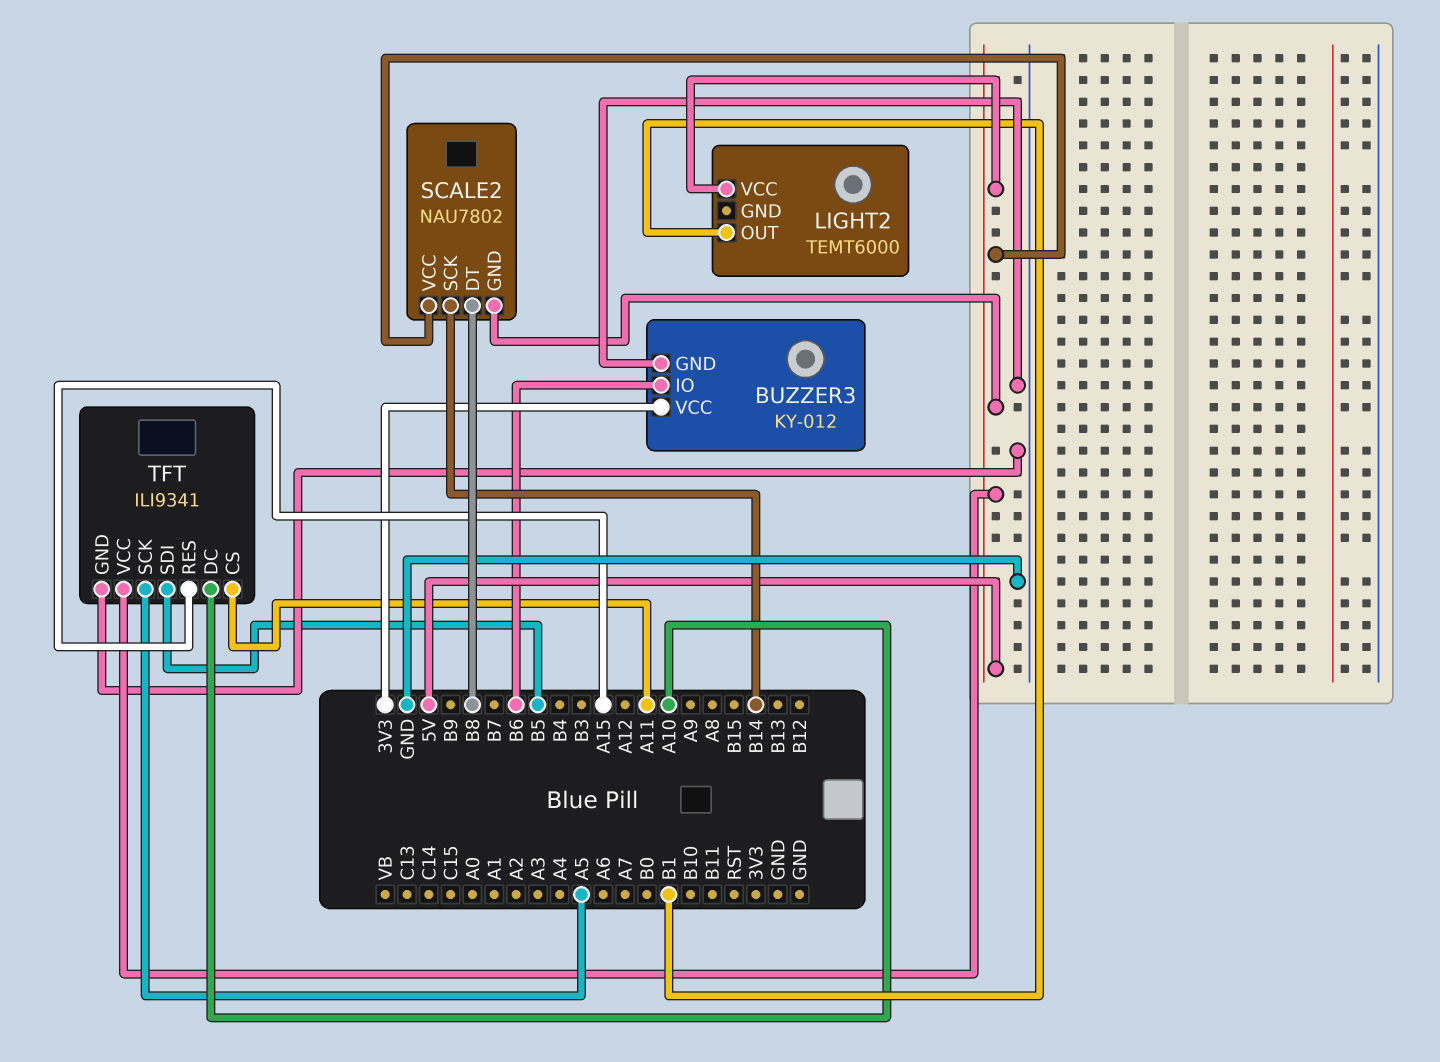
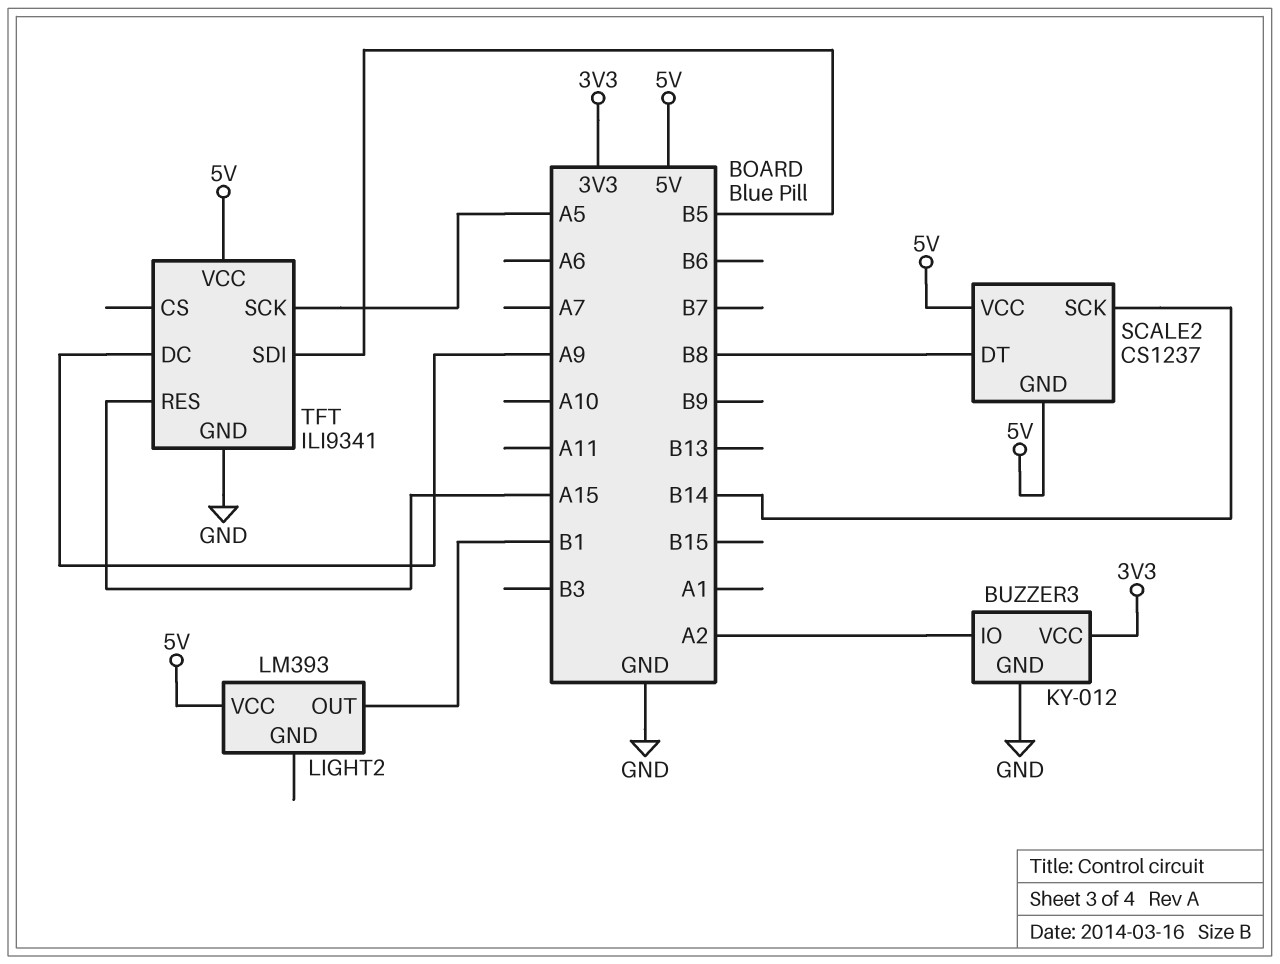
BUZZER3 pin IO: B6 -> A2
LIGHT2: TEMT6000 -> LM393
SCALE2: NAU7802 -> CS1237
TFT pin CS: A11 -> none
TFT pin DC: A10 -> A9

